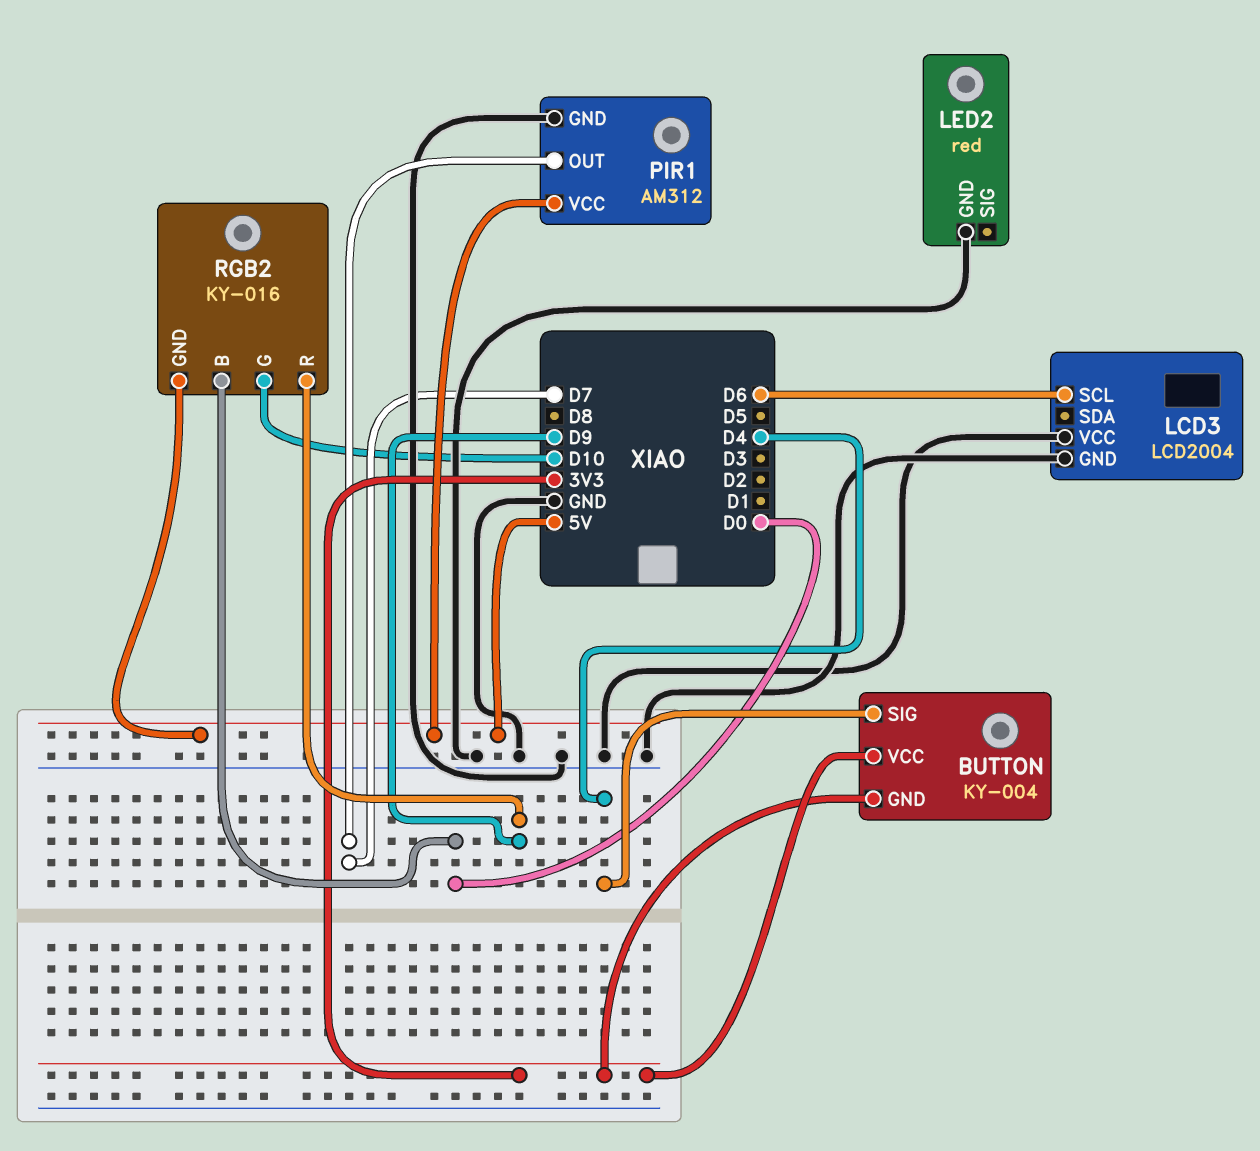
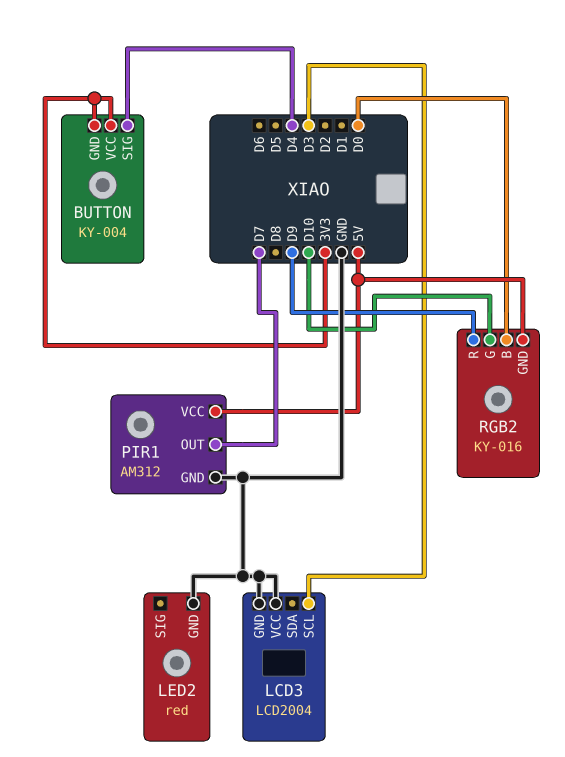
LCD3 pin SCL: D6 -> D3

